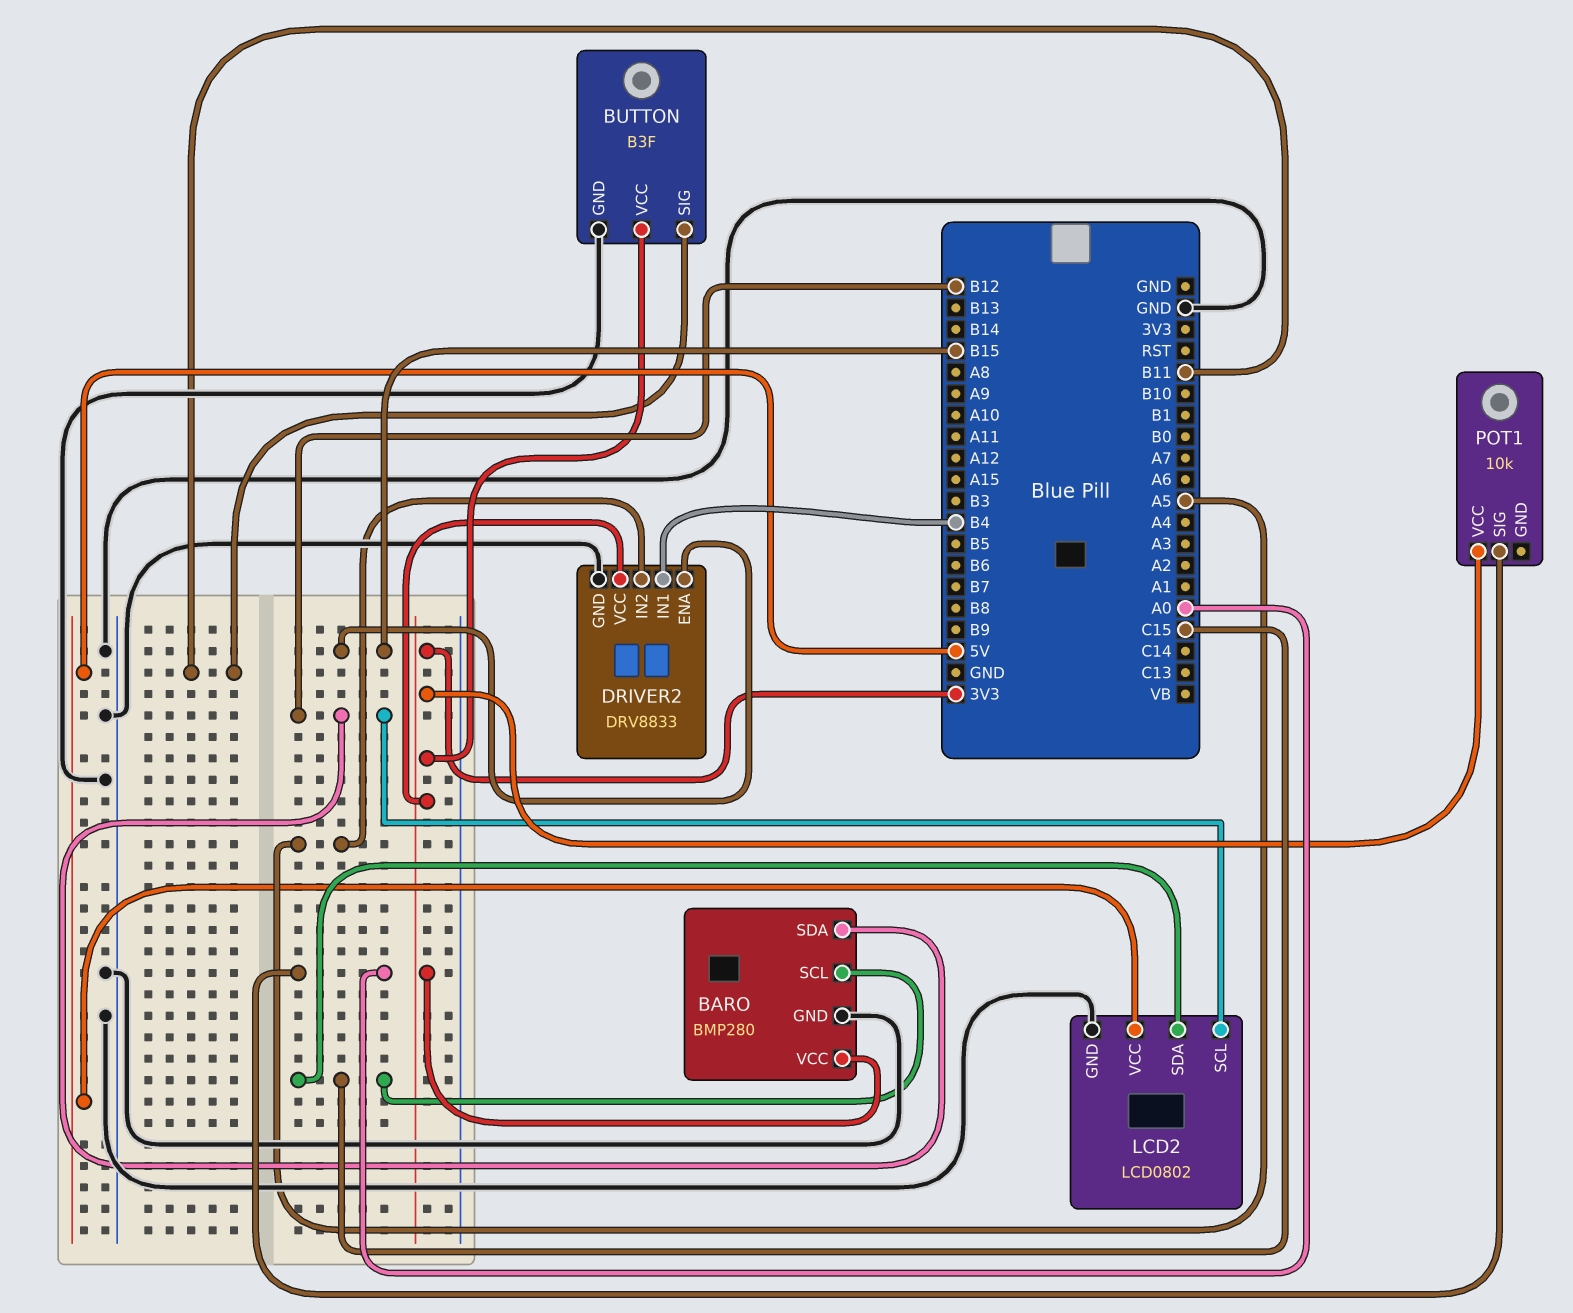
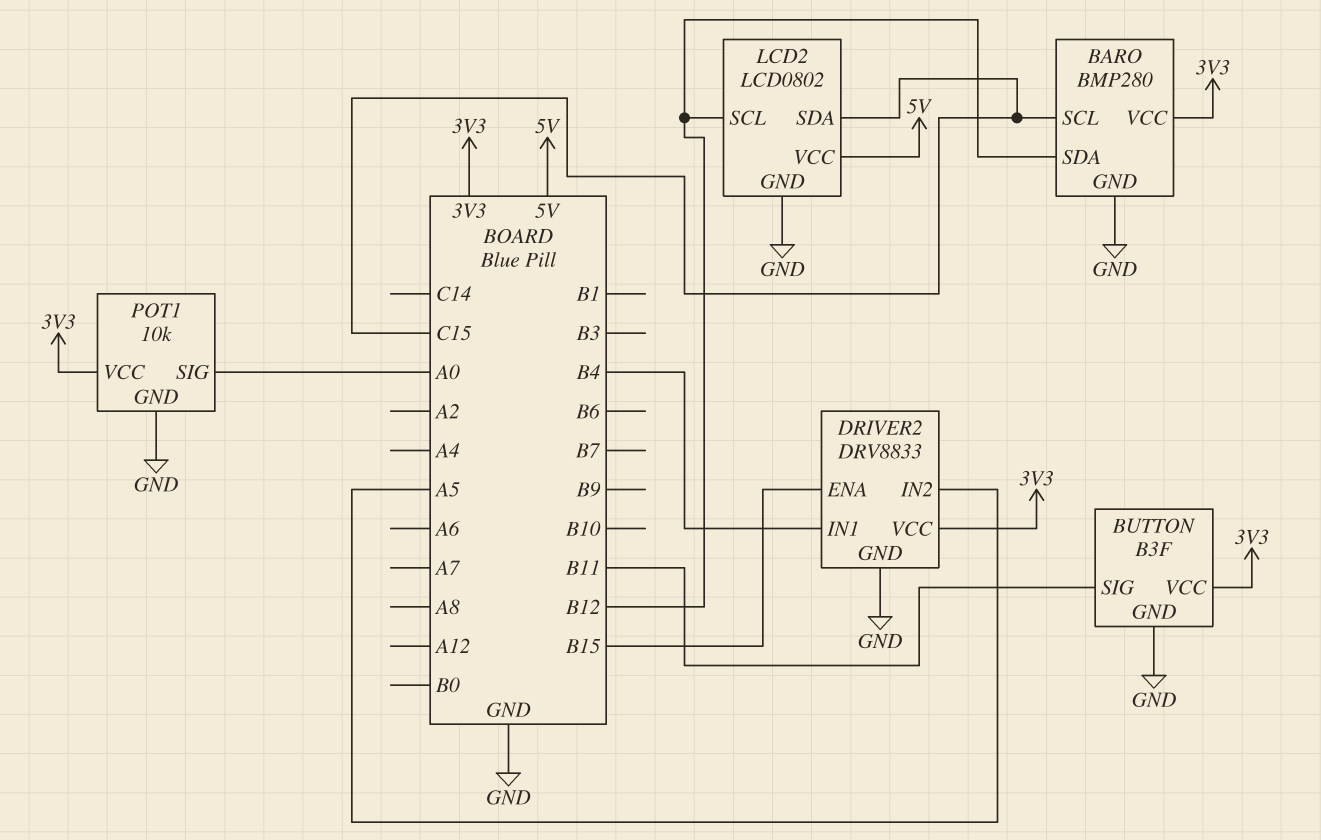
POT1 pin GND: none -> GND

